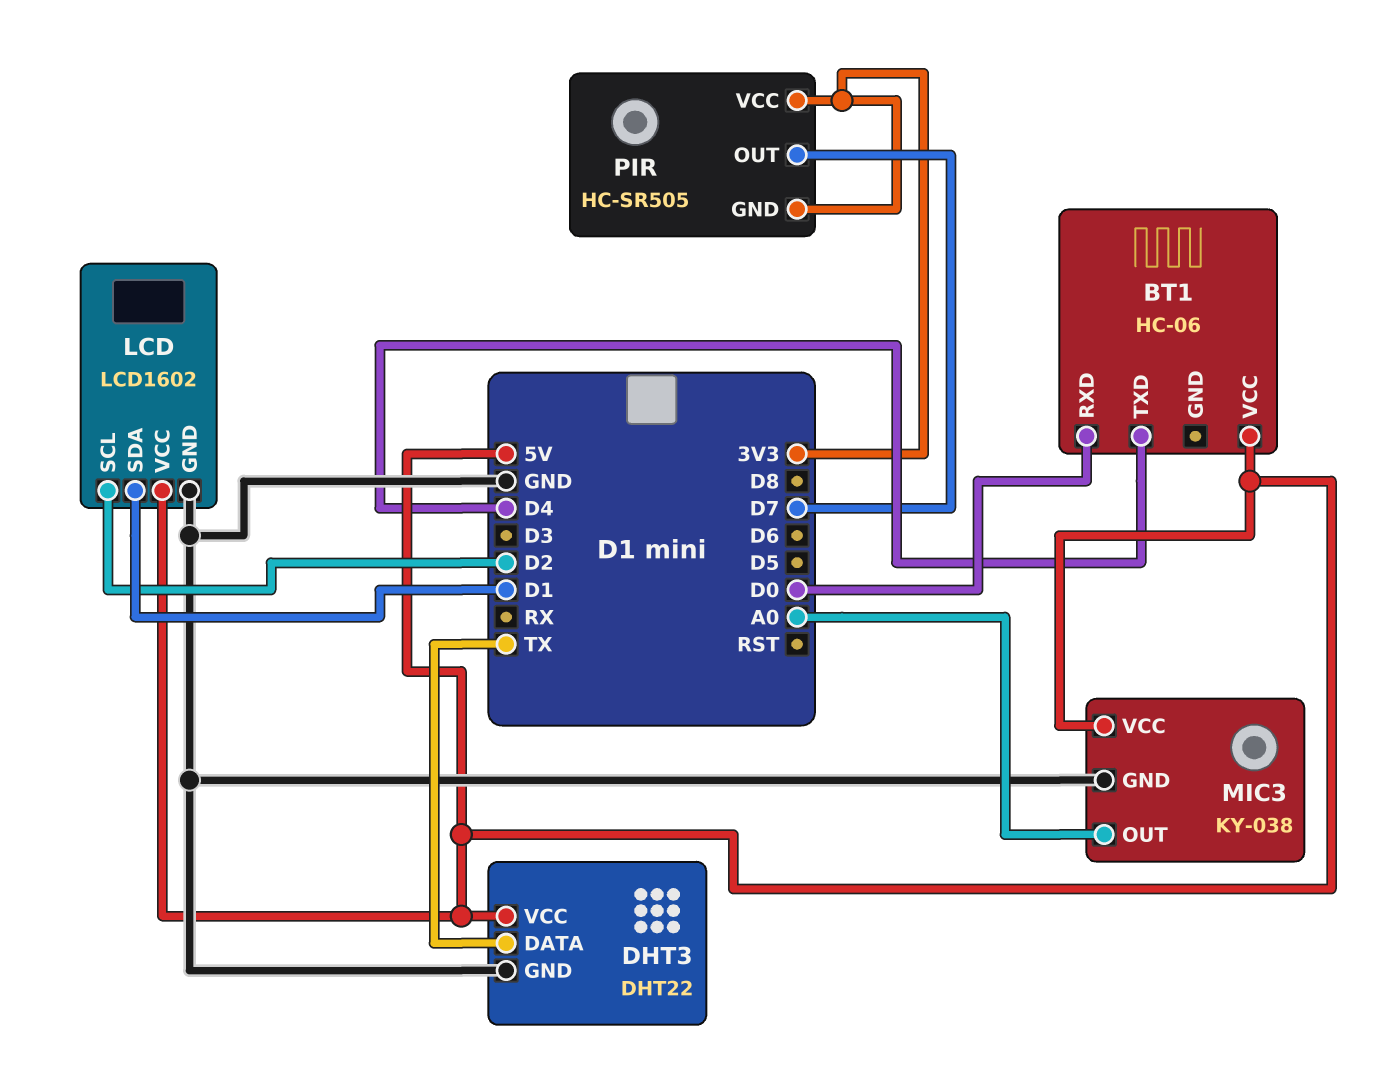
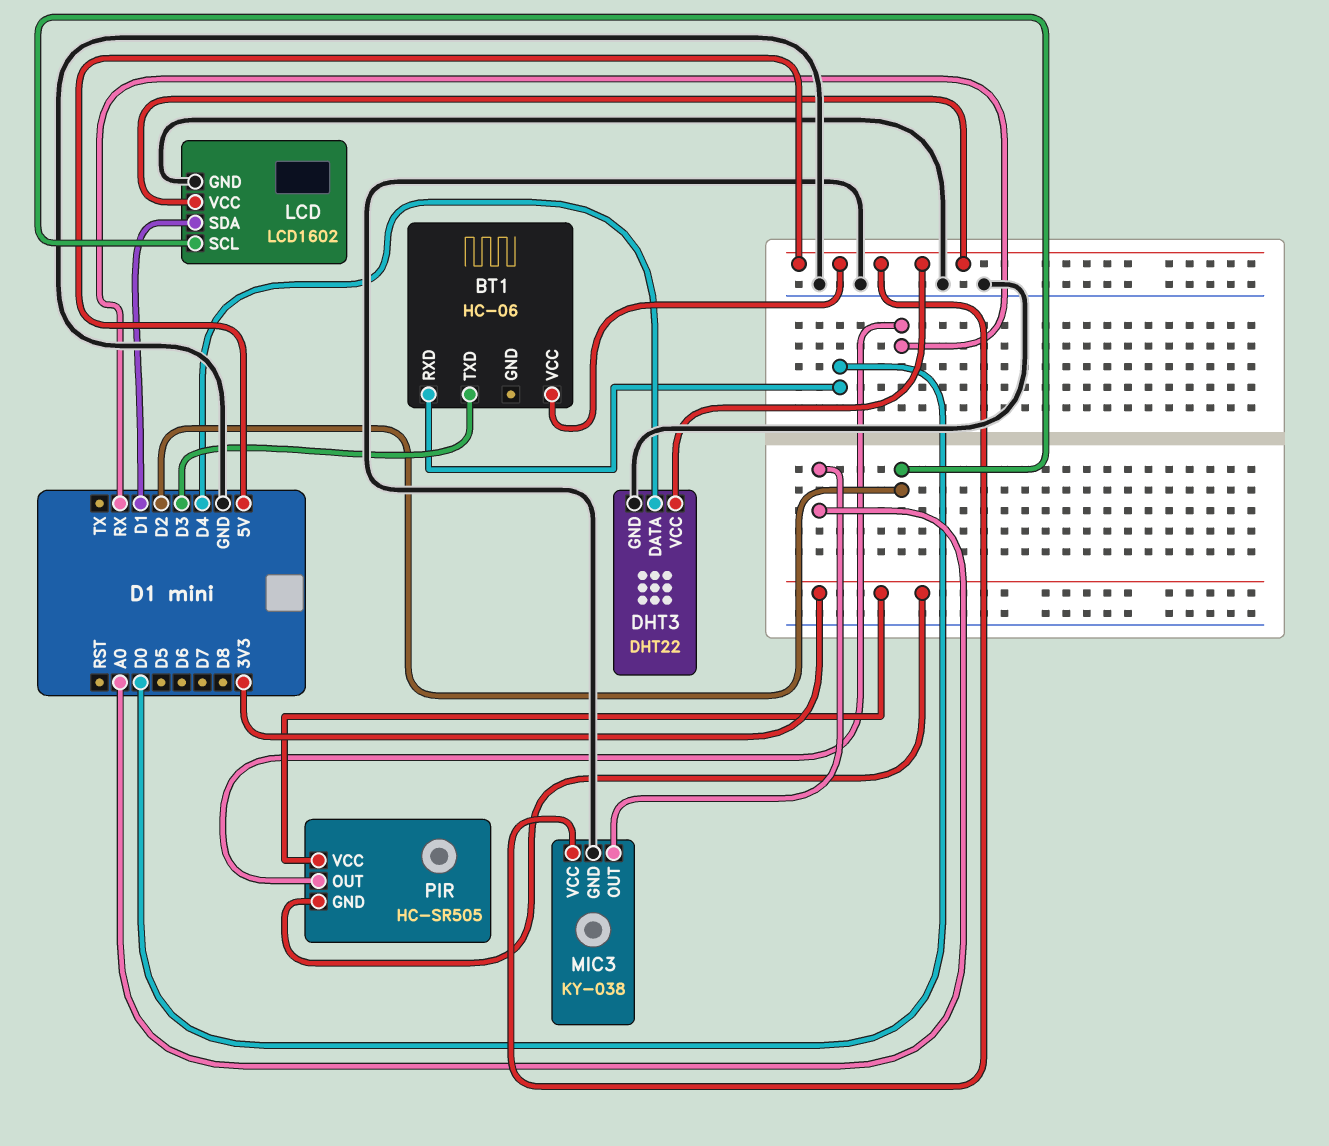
BT1 pin TXD: D4 -> D3
DHT3 pin DATA: TX -> D4
PIR pin OUT: D7 -> RX

